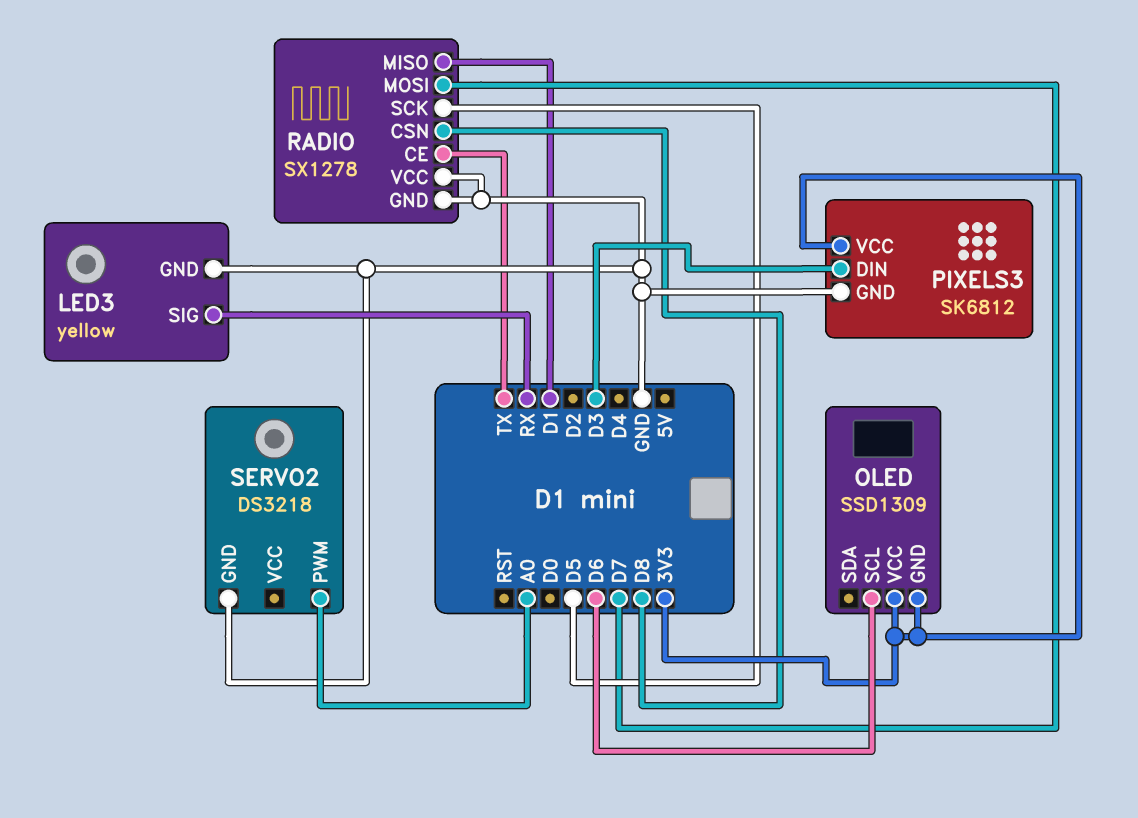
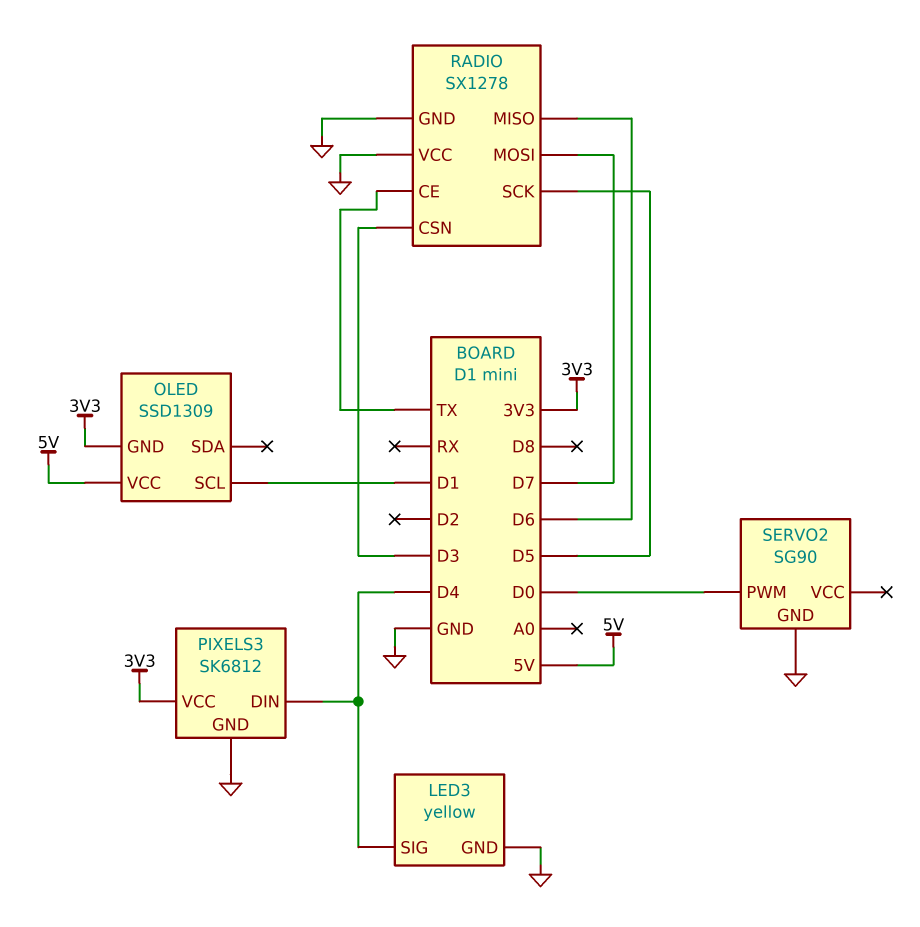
LED3 pin SIG: RX -> D4
OLED pin SCL: D6 -> D1
OLED pin VCC: 3V3 -> 5V
PIXELS3 pin DIN: D3 -> D4
RADIO pin CSN: D8 -> D3
RADIO pin MISO: D1 -> D6
SERVO2: DS3218 -> SG90
SERVO2 pin PWM: A0 -> D0

